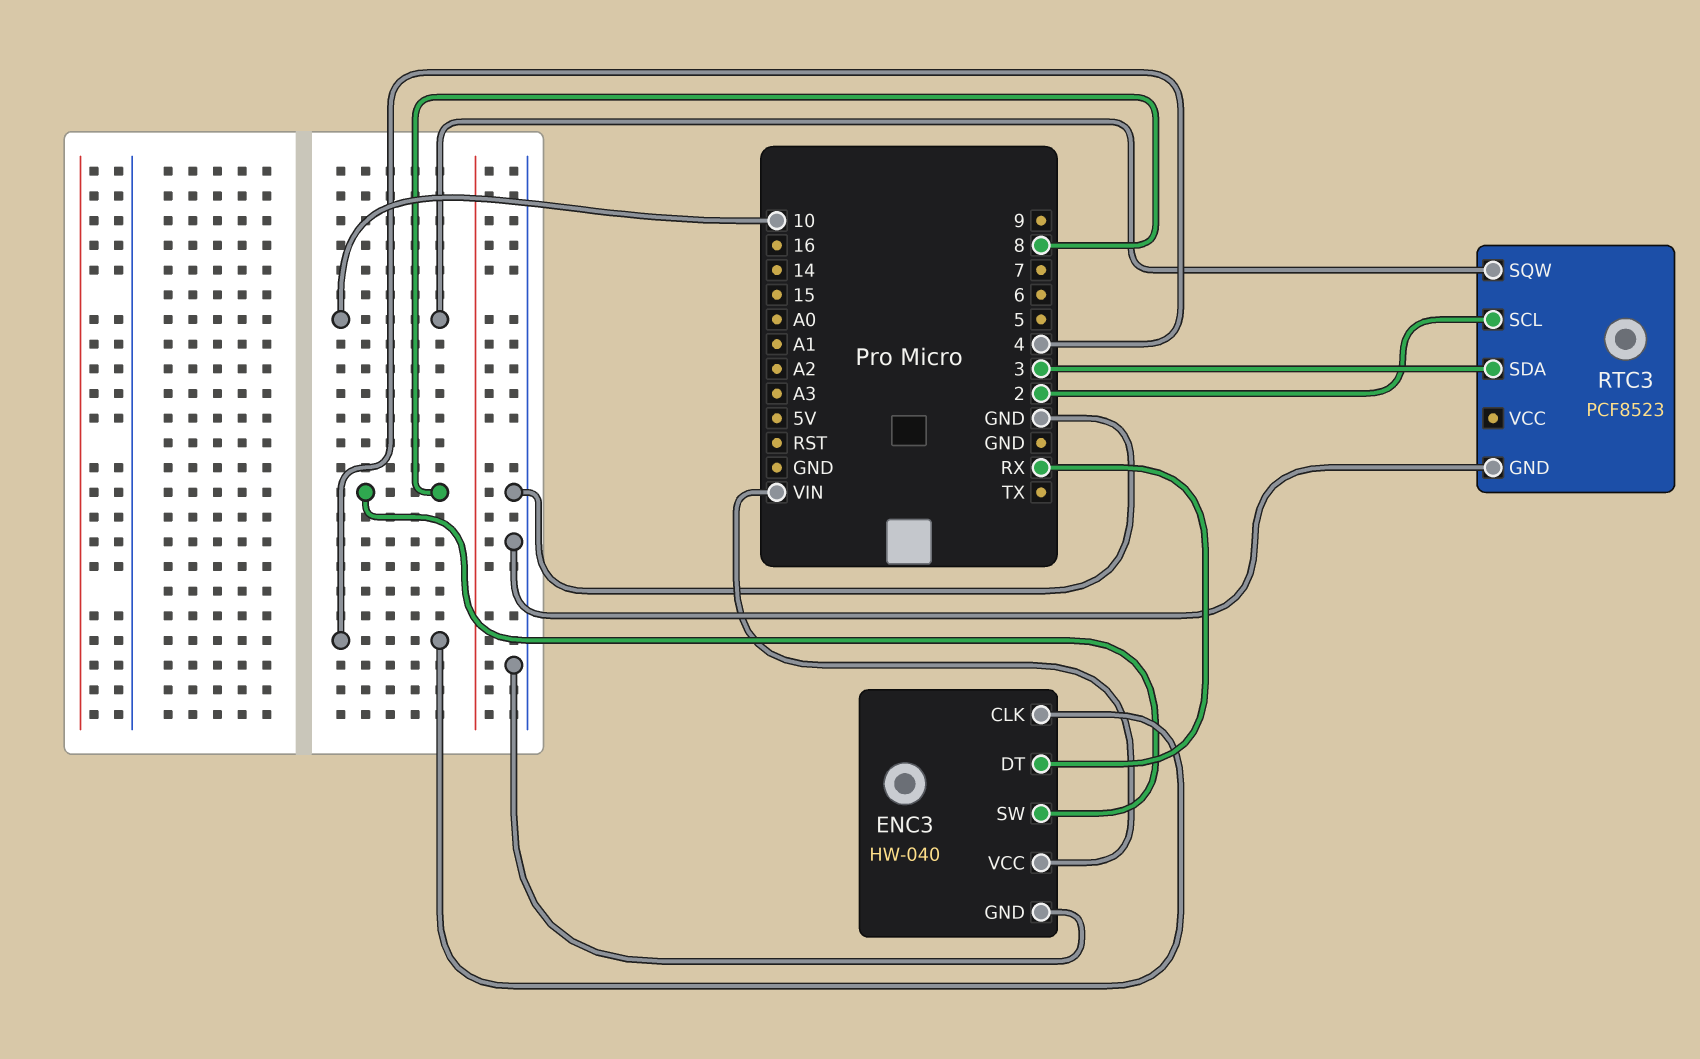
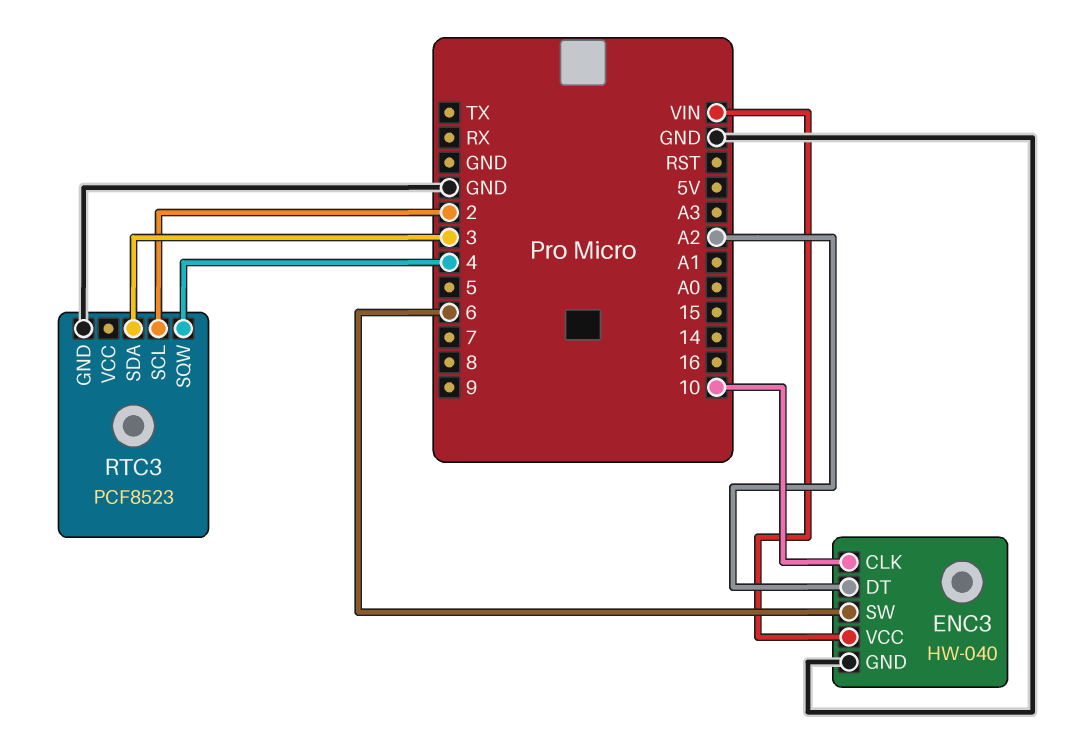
ENC3 pin CLK: 4 -> 10
ENC3 pin DT: RX -> A2
ENC3 pin SW: 8 -> 6
RTC3 pin SQW: 10 -> 4

